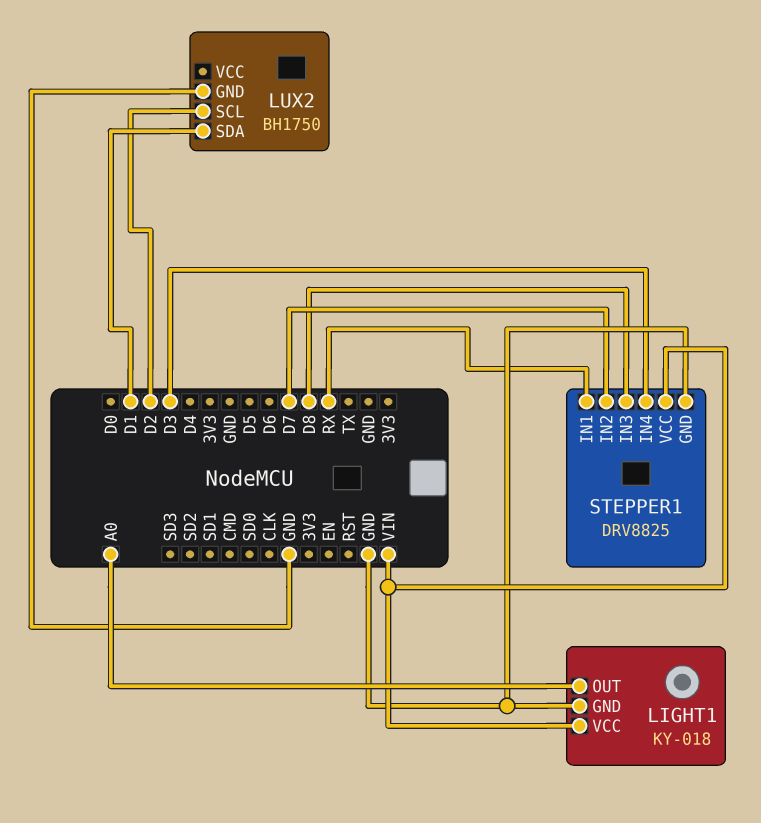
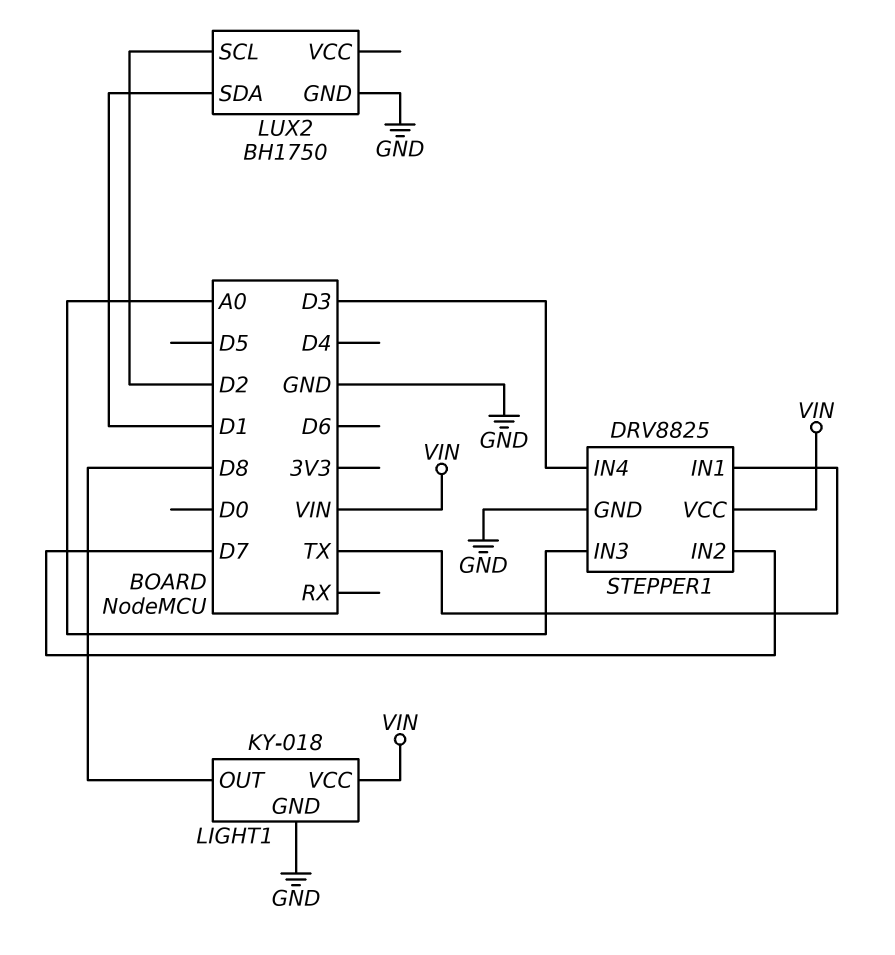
LIGHT1 pin OUT: A0 -> D8
STEPPER1 pin IN1: RX -> TX
STEPPER1 pin IN3: D8 -> A0

